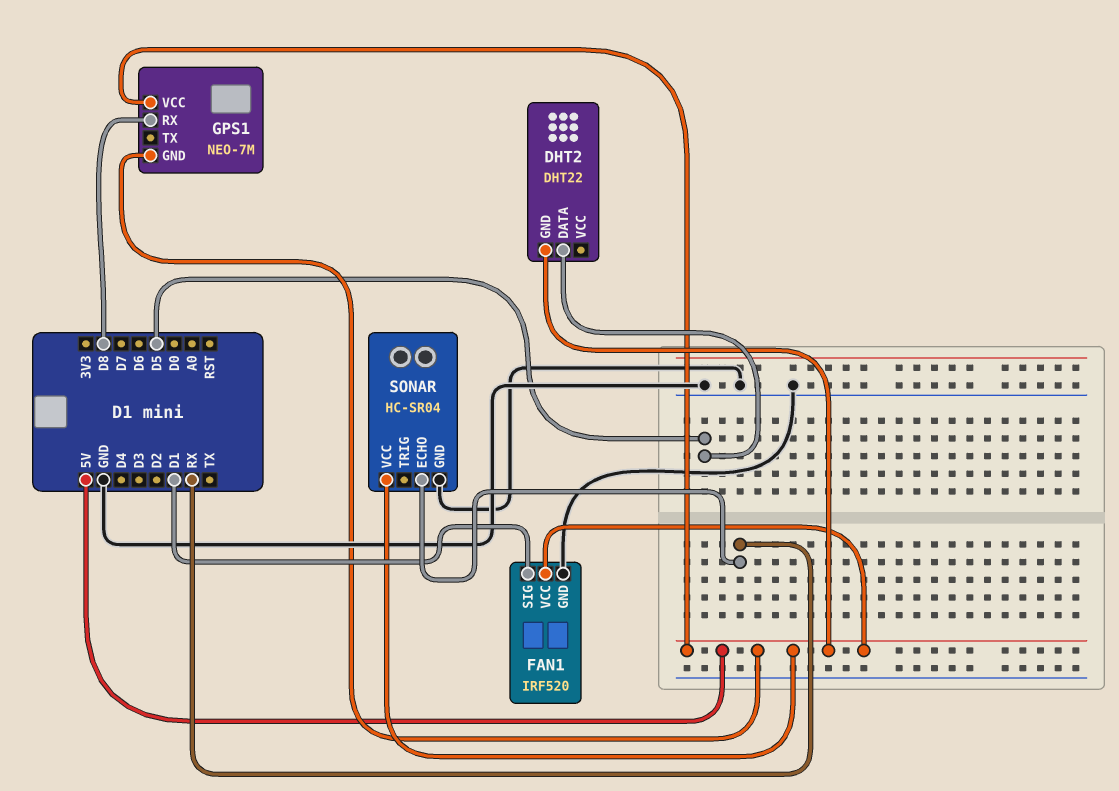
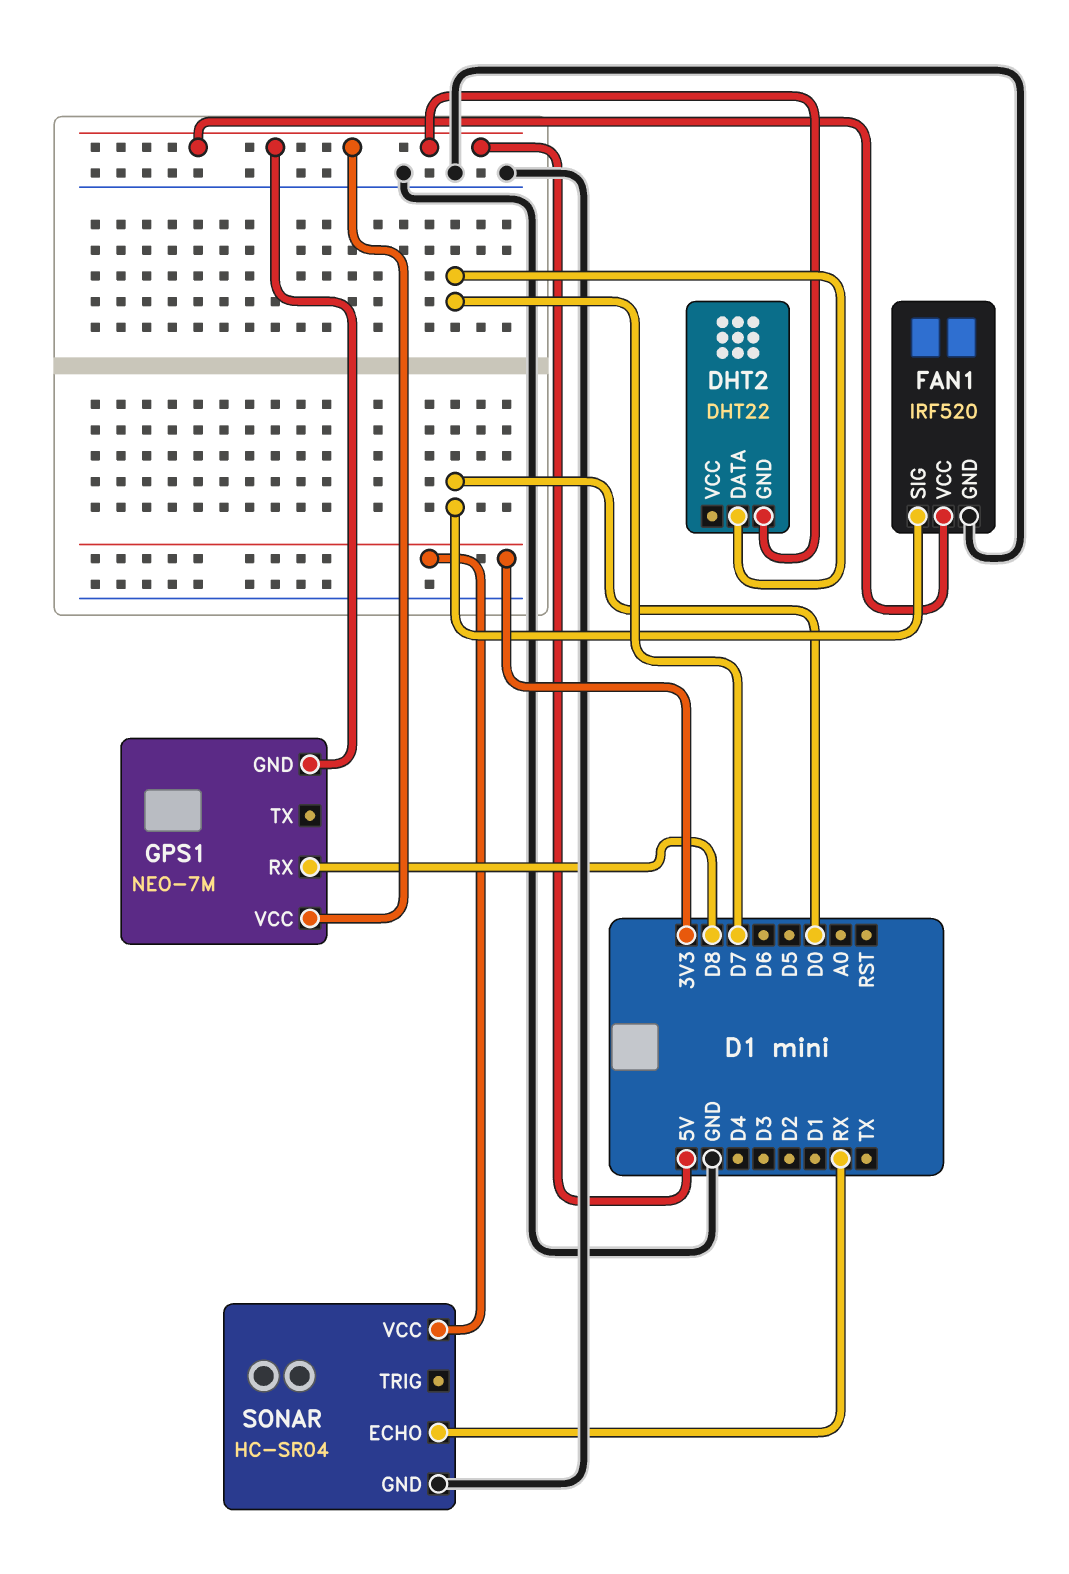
DHT2 pin DATA: D5 -> D7
FAN1 pin SIG: D1 -> D0
SONAR pin VCC: 5V -> 3V3

